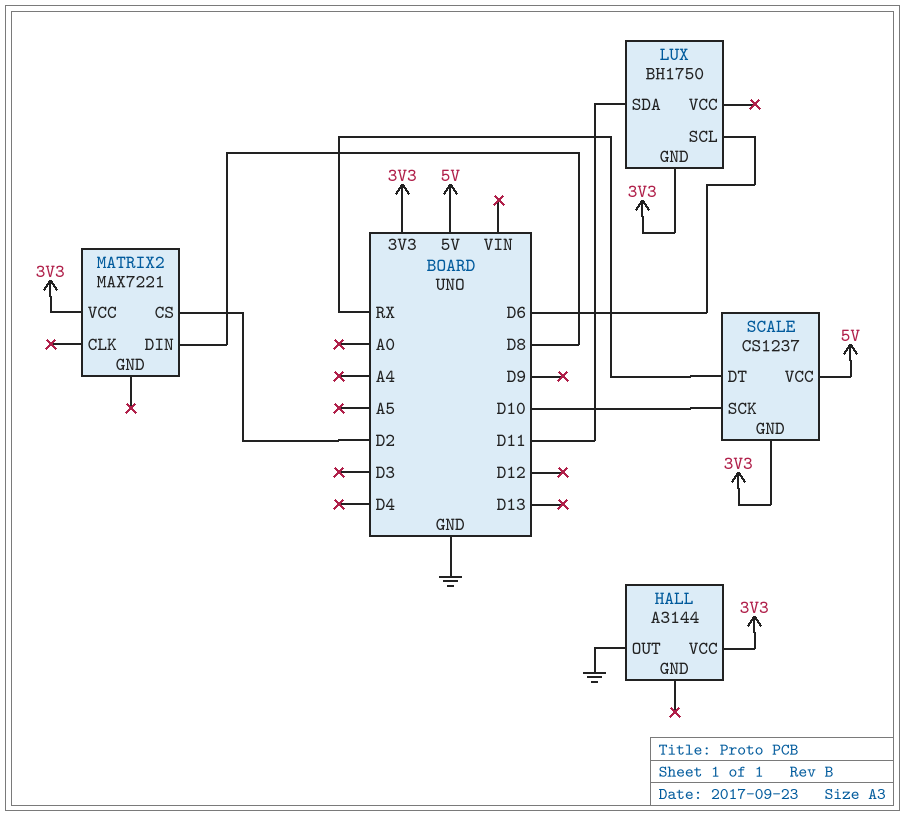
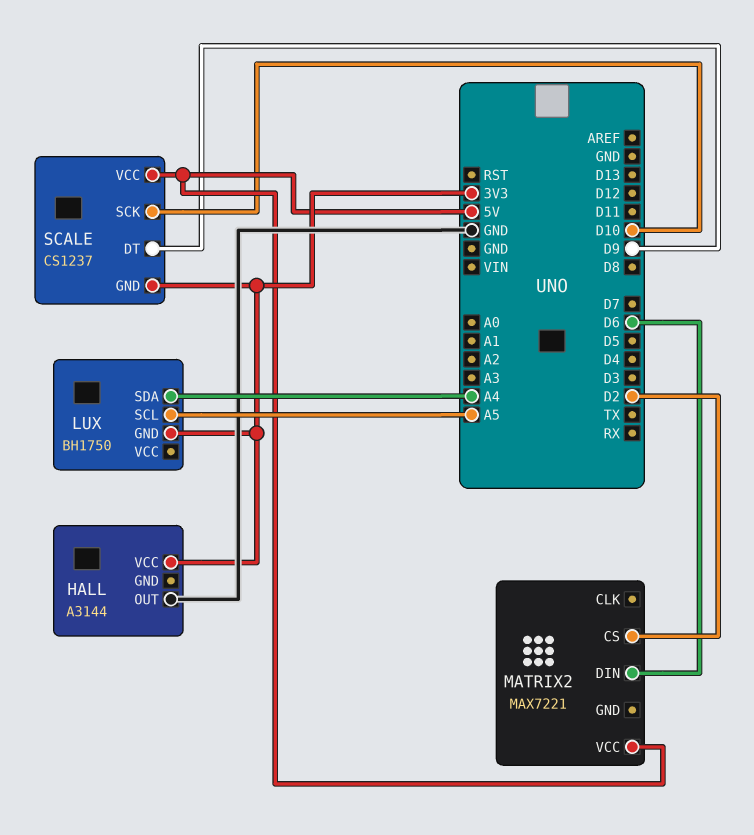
LUX pin SCL: D6 -> A5
LUX pin SDA: D11 -> A4
MATRIX2 pin DIN: D8 -> D6
MATRIX2 pin VCC: 3V3 -> 5V
SCALE pin DT: RX -> D9

